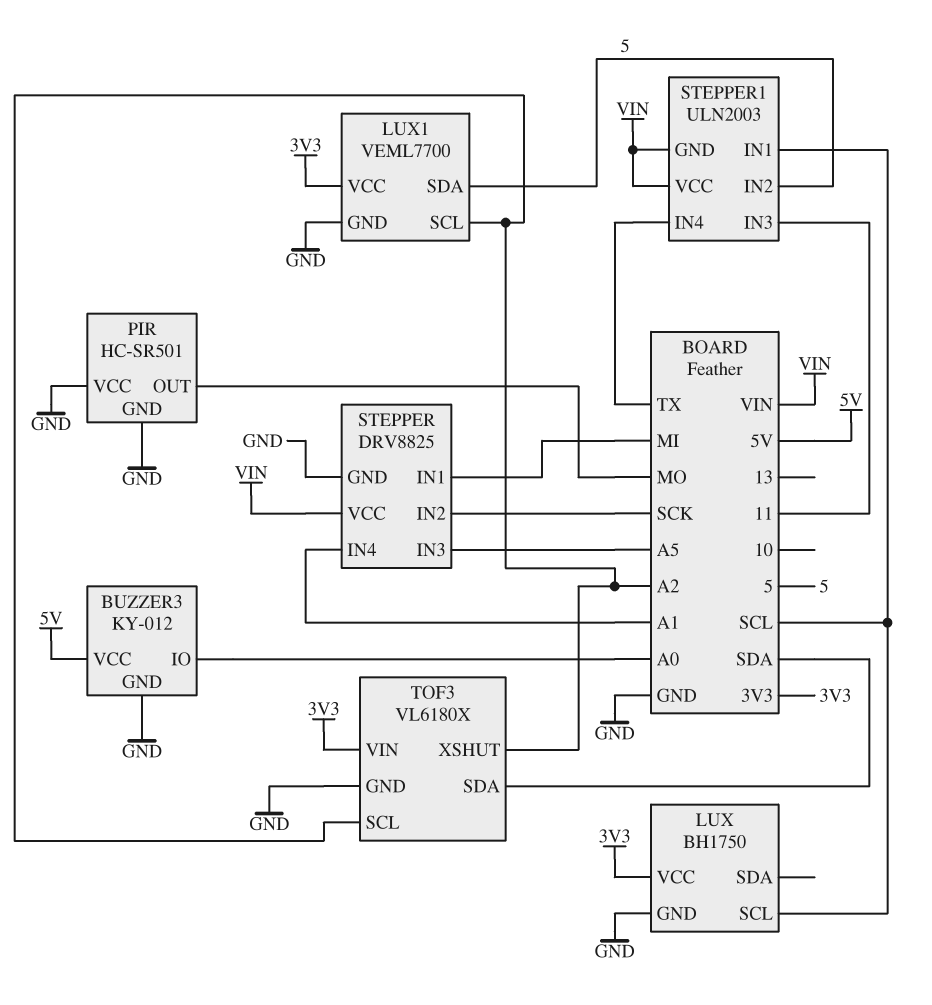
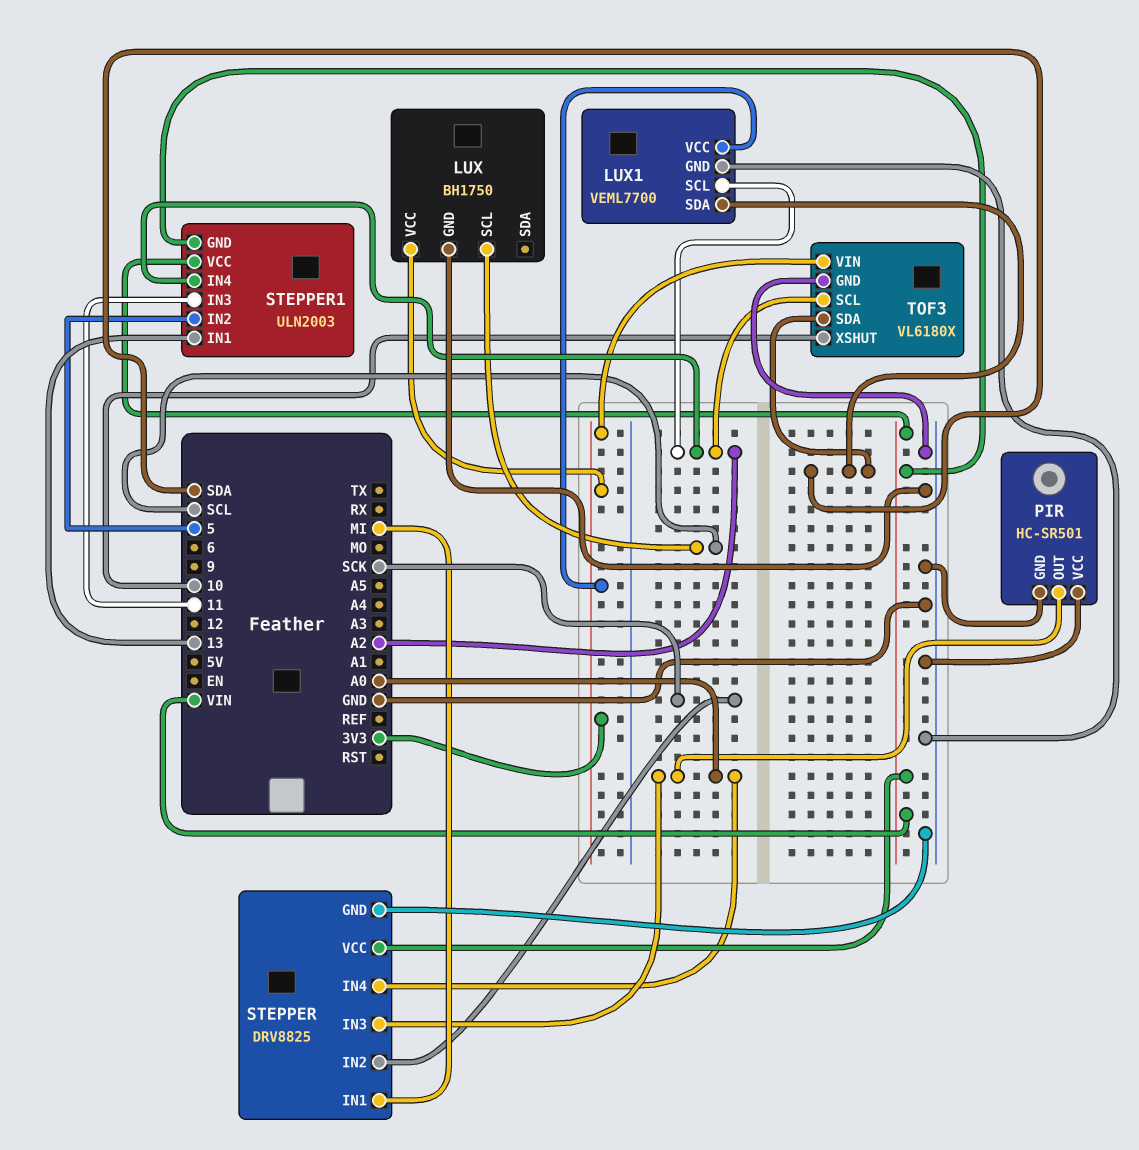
BUZZER3: KY-012 -> none
BUZZER3 pin GND: GND -> none
BUZZER3 pin IO: A0 -> none
BUZZER3 pin VCC: 5V -> none
LUX1 pin SDA: 5 -> SDA
PIR pin OUT: MO -> A0
STEPPER pin IN3: A5 -> A0
STEPPER pin IN4: A1 -> A0
STEPPER1 pin IN1: SCL -> 13
STEPPER1 pin IN4: TX -> A2
TOF3 pin XSHUT: A2 -> 10

